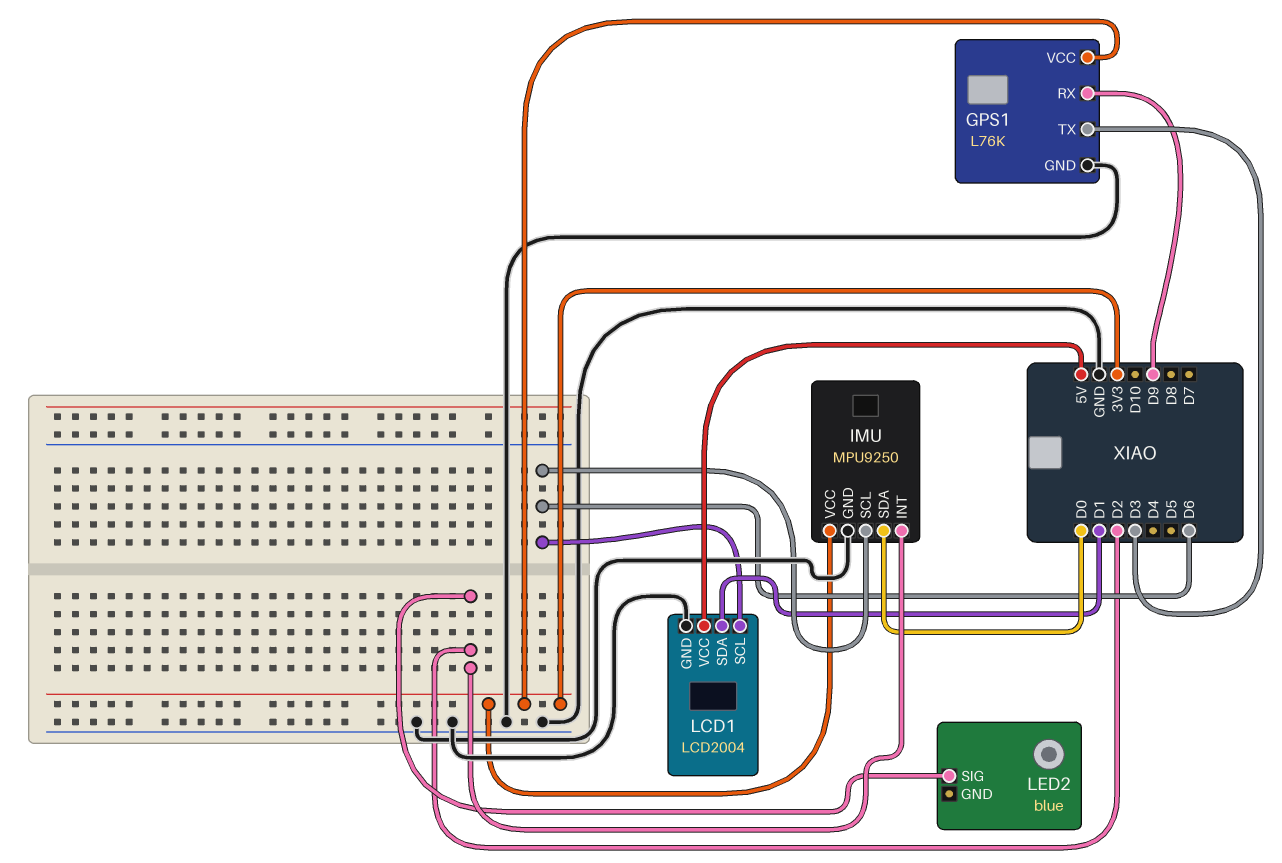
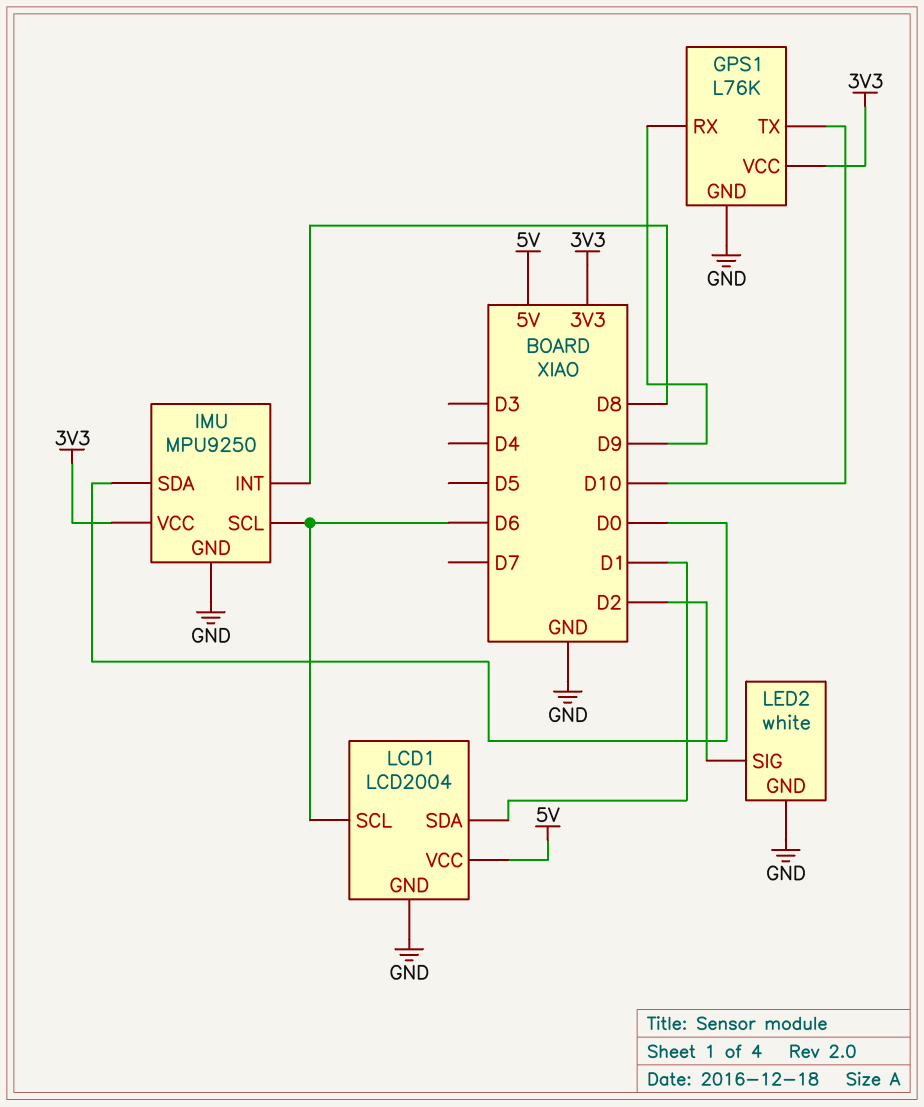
GPS1 pin TX: D3 -> D10
IMU pin INT: D2 -> D8
LED2: blue -> white
LED2 pin GND: none -> GND

